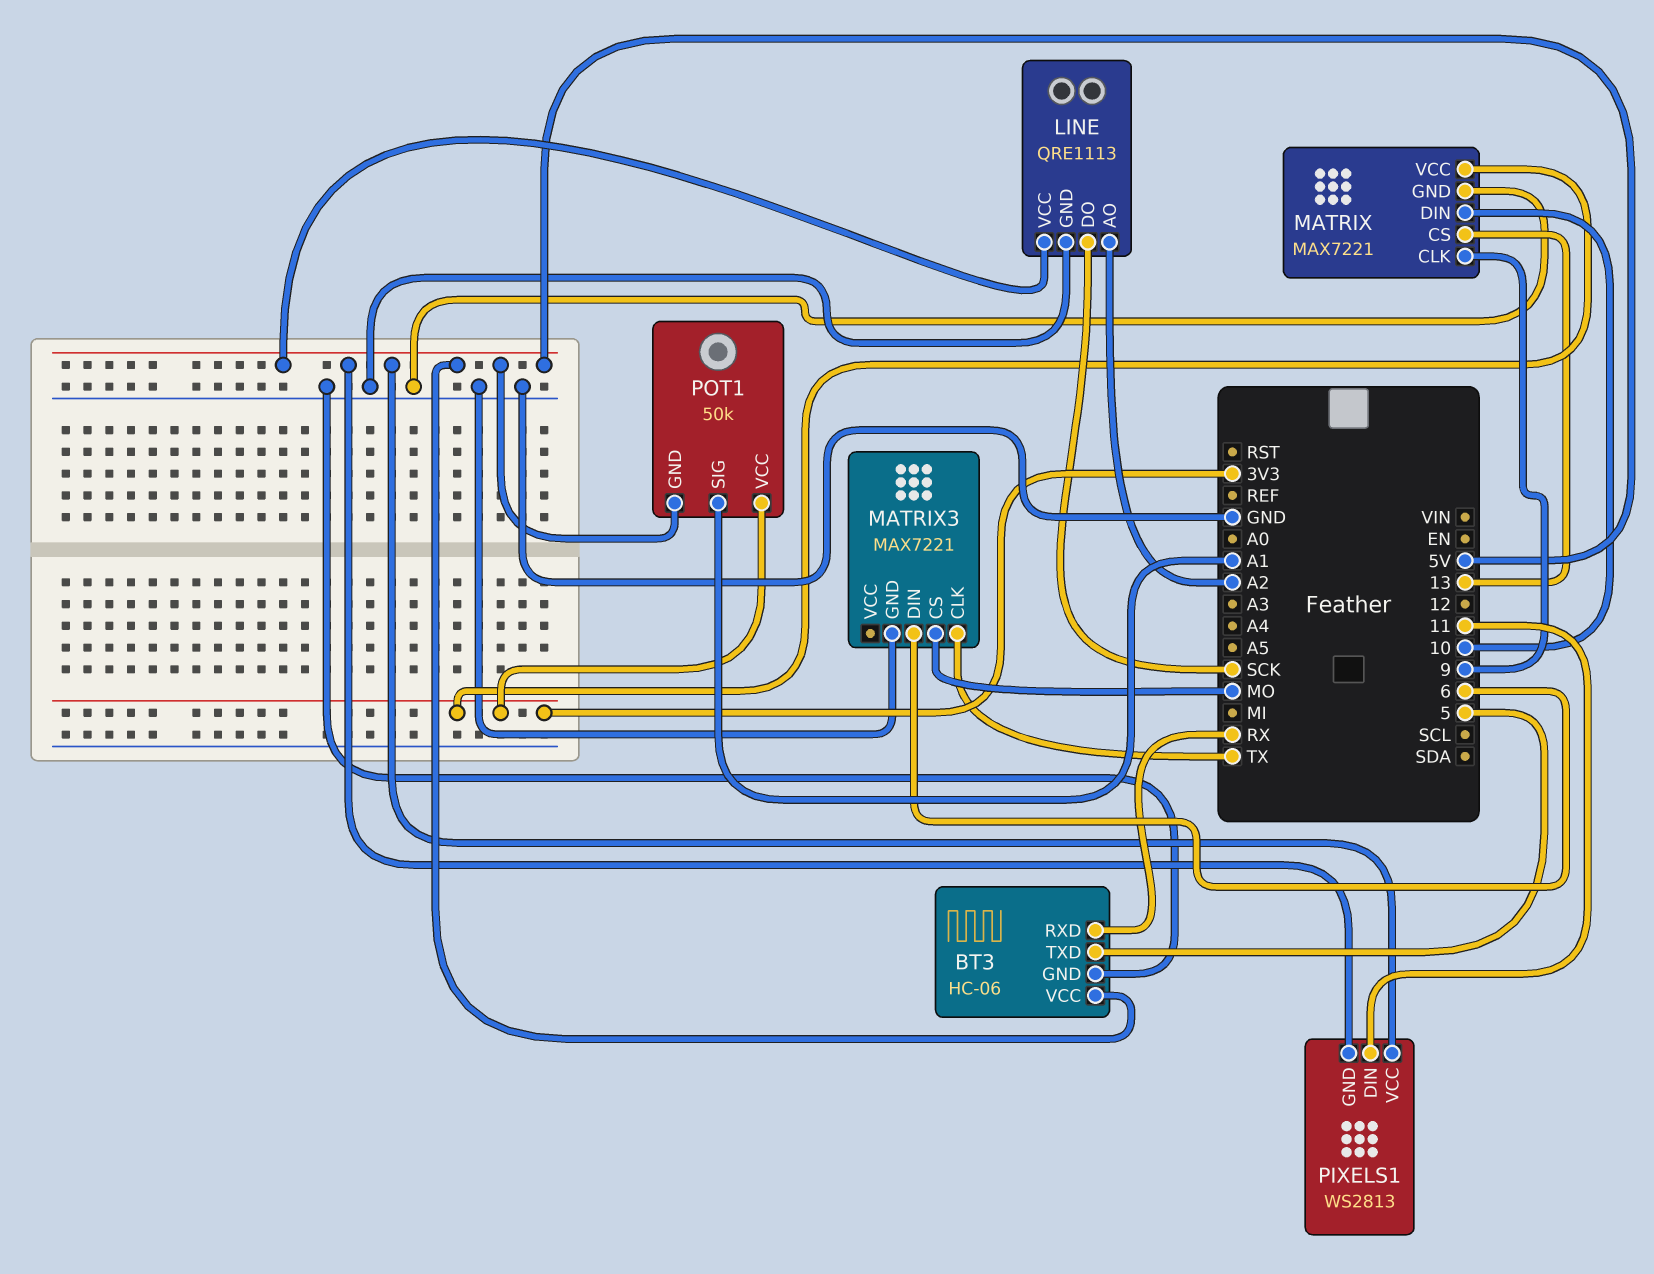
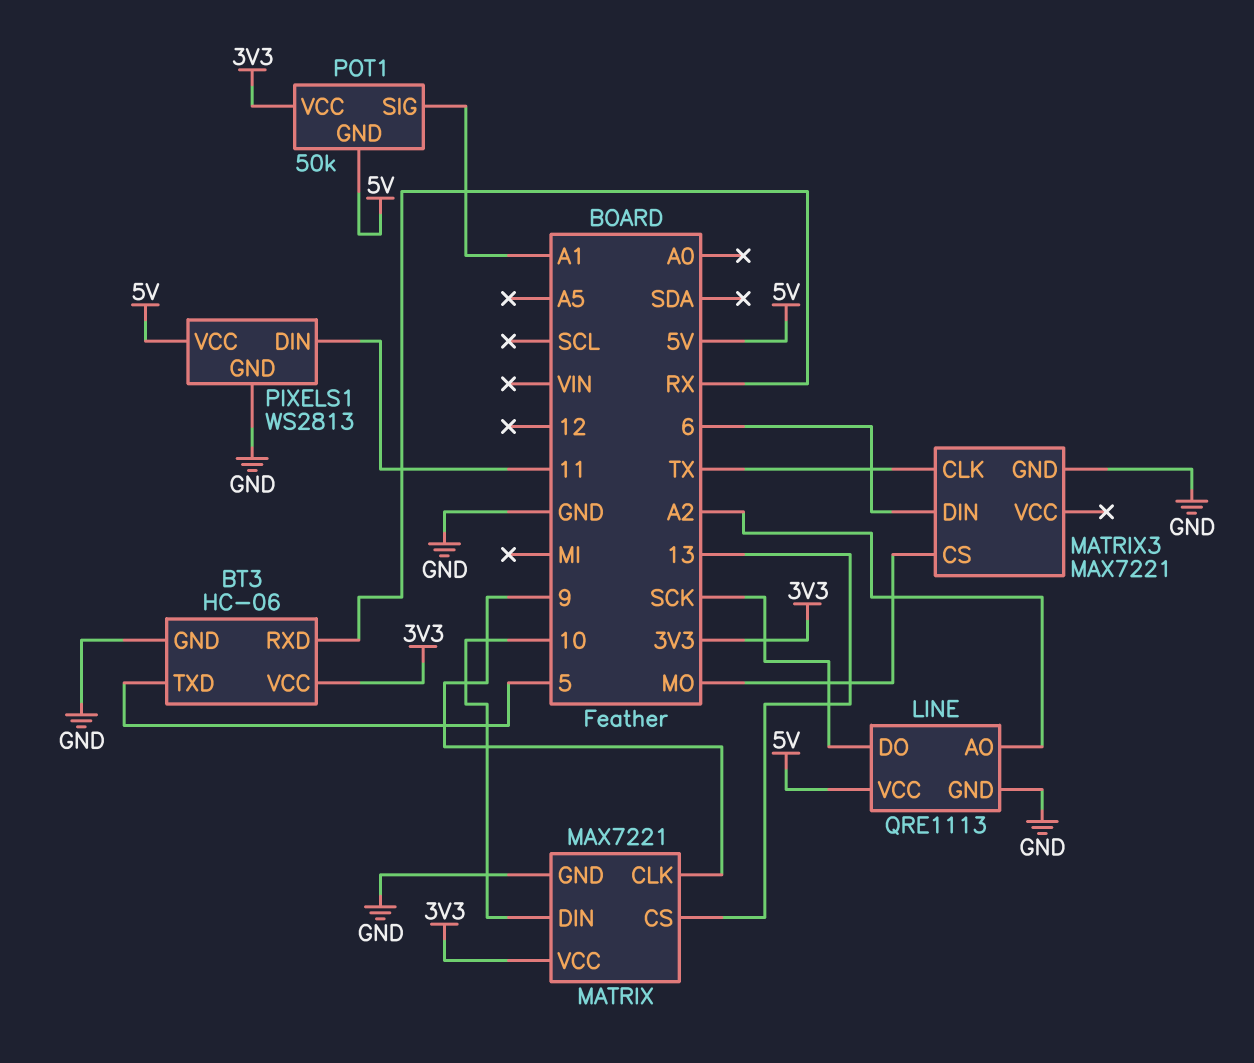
BT3 pin VCC: 5V -> 3V3
PIXELS1 pin GND: 5V -> GND

